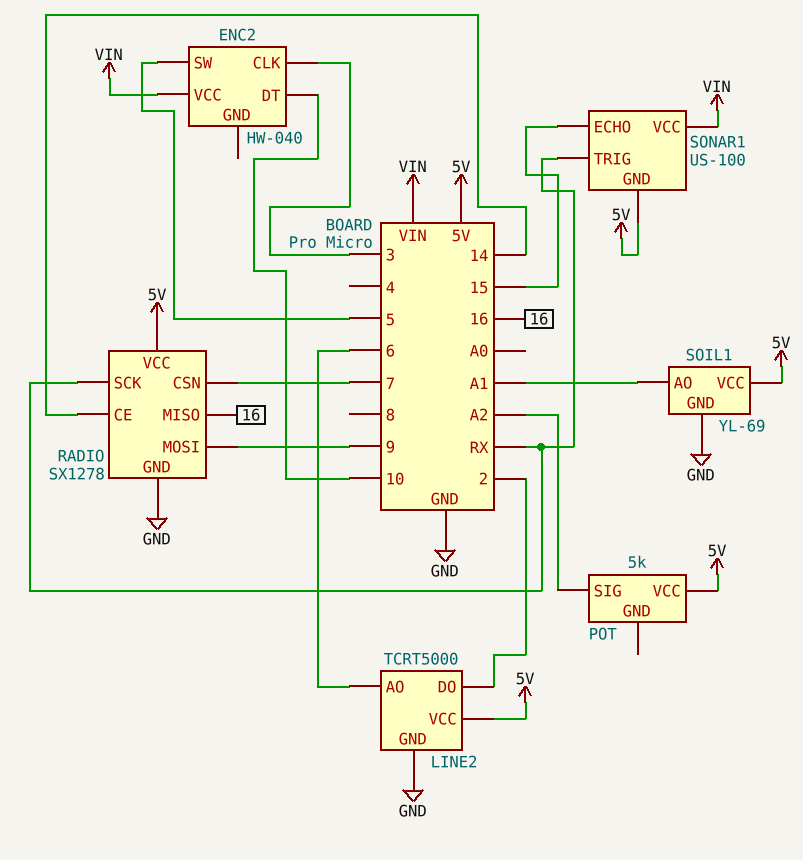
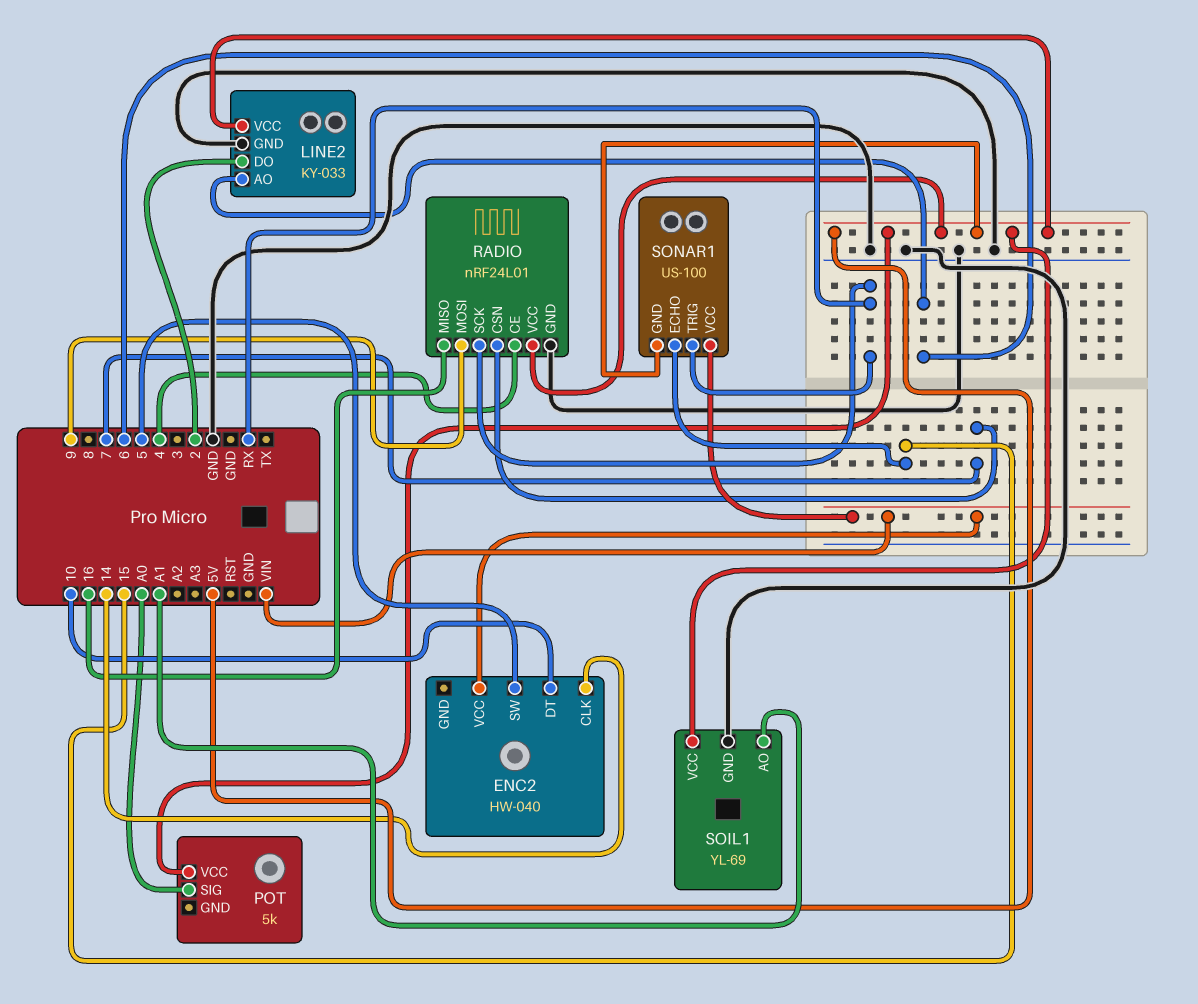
ENC2 pin CLK: 3 -> 14
LINE2: TCRT5000 -> KY-033
POT pin SIG: A2 -> A0
RADIO: SX1278 -> nRF24L01
RADIO pin CE: 14 -> 4

